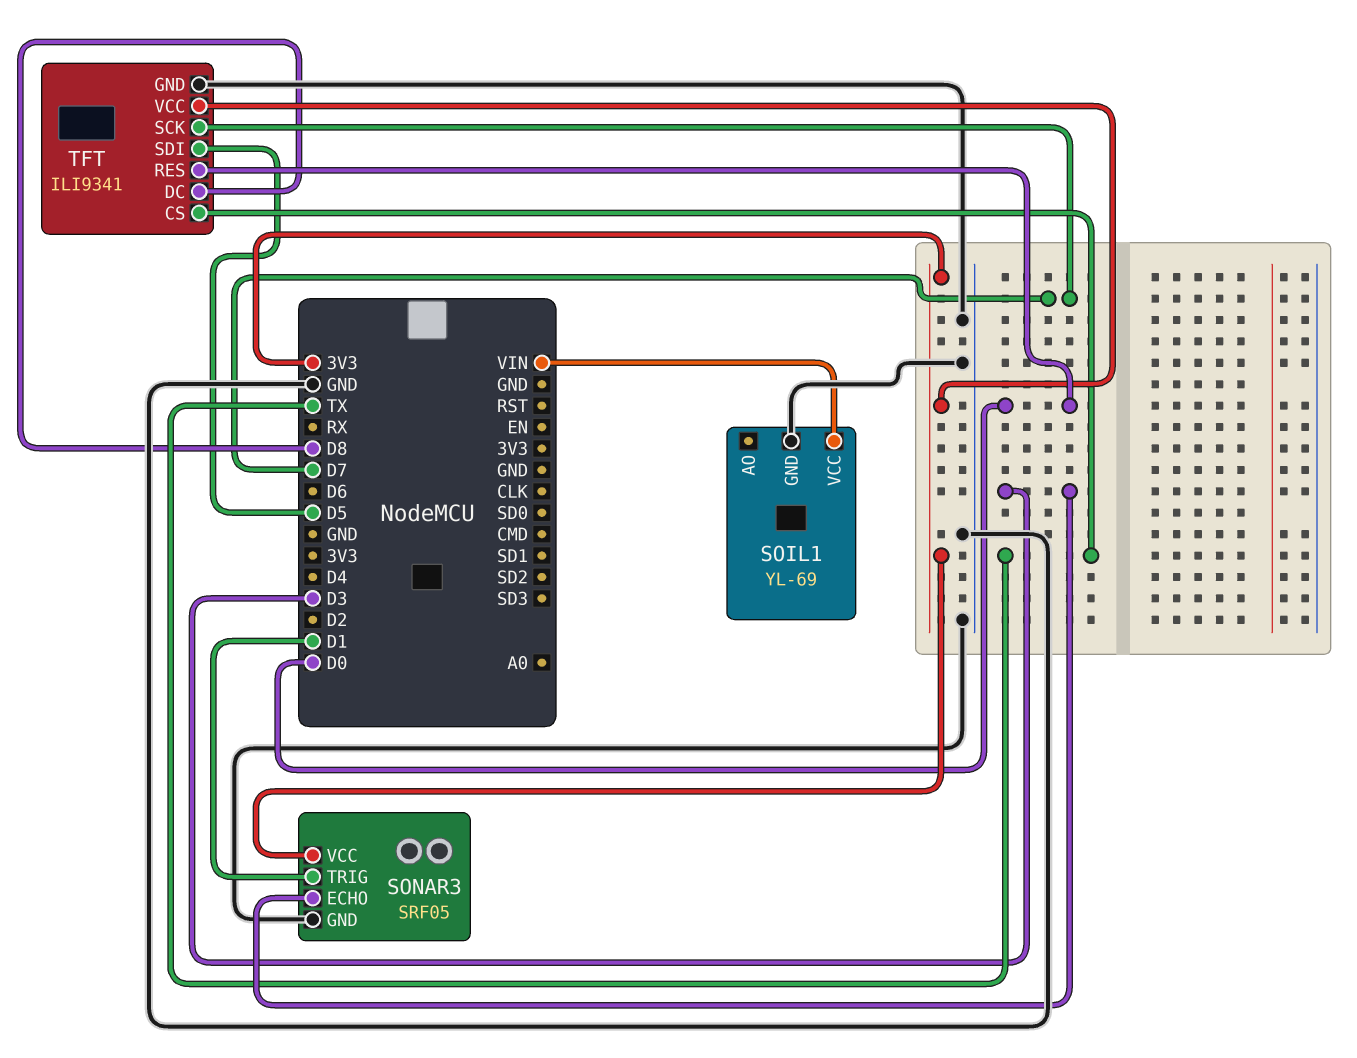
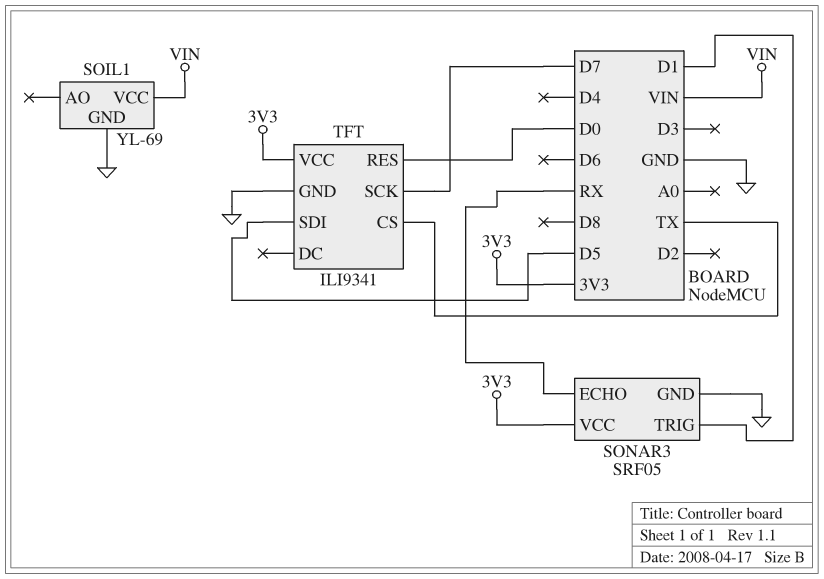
SONAR3 pin ECHO: D3 -> RX
TFT pin DC: D8 -> none

